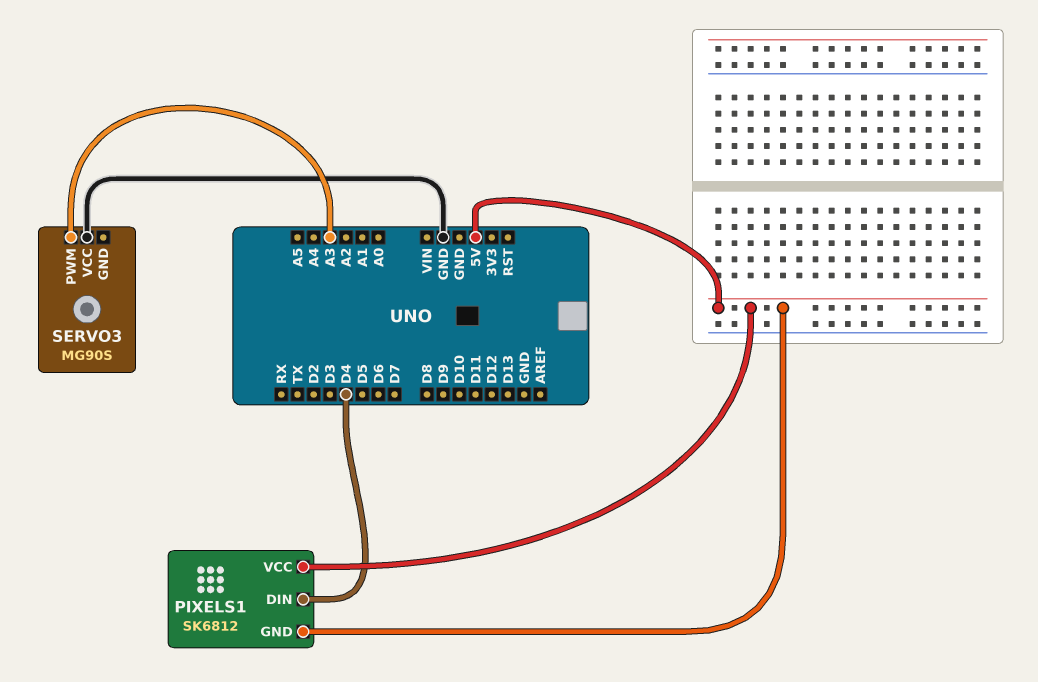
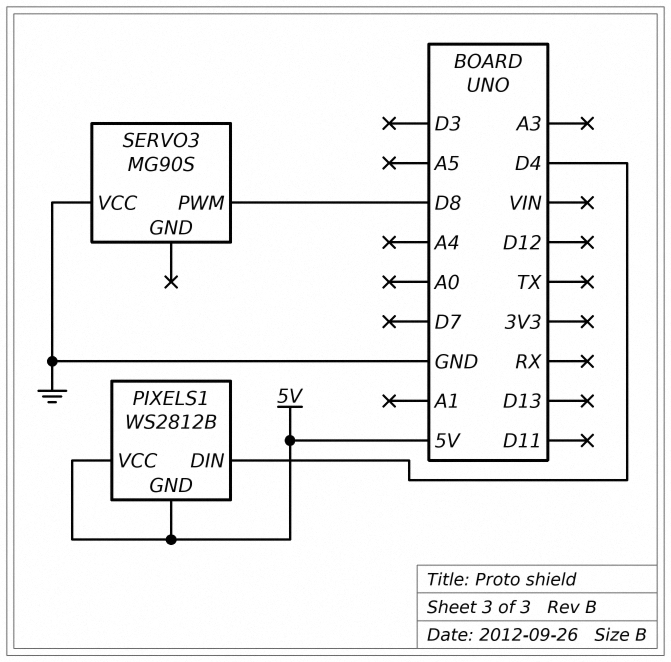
PIXELS1: SK6812 -> WS2812B
SERVO3 pin PWM: A3 -> D8

